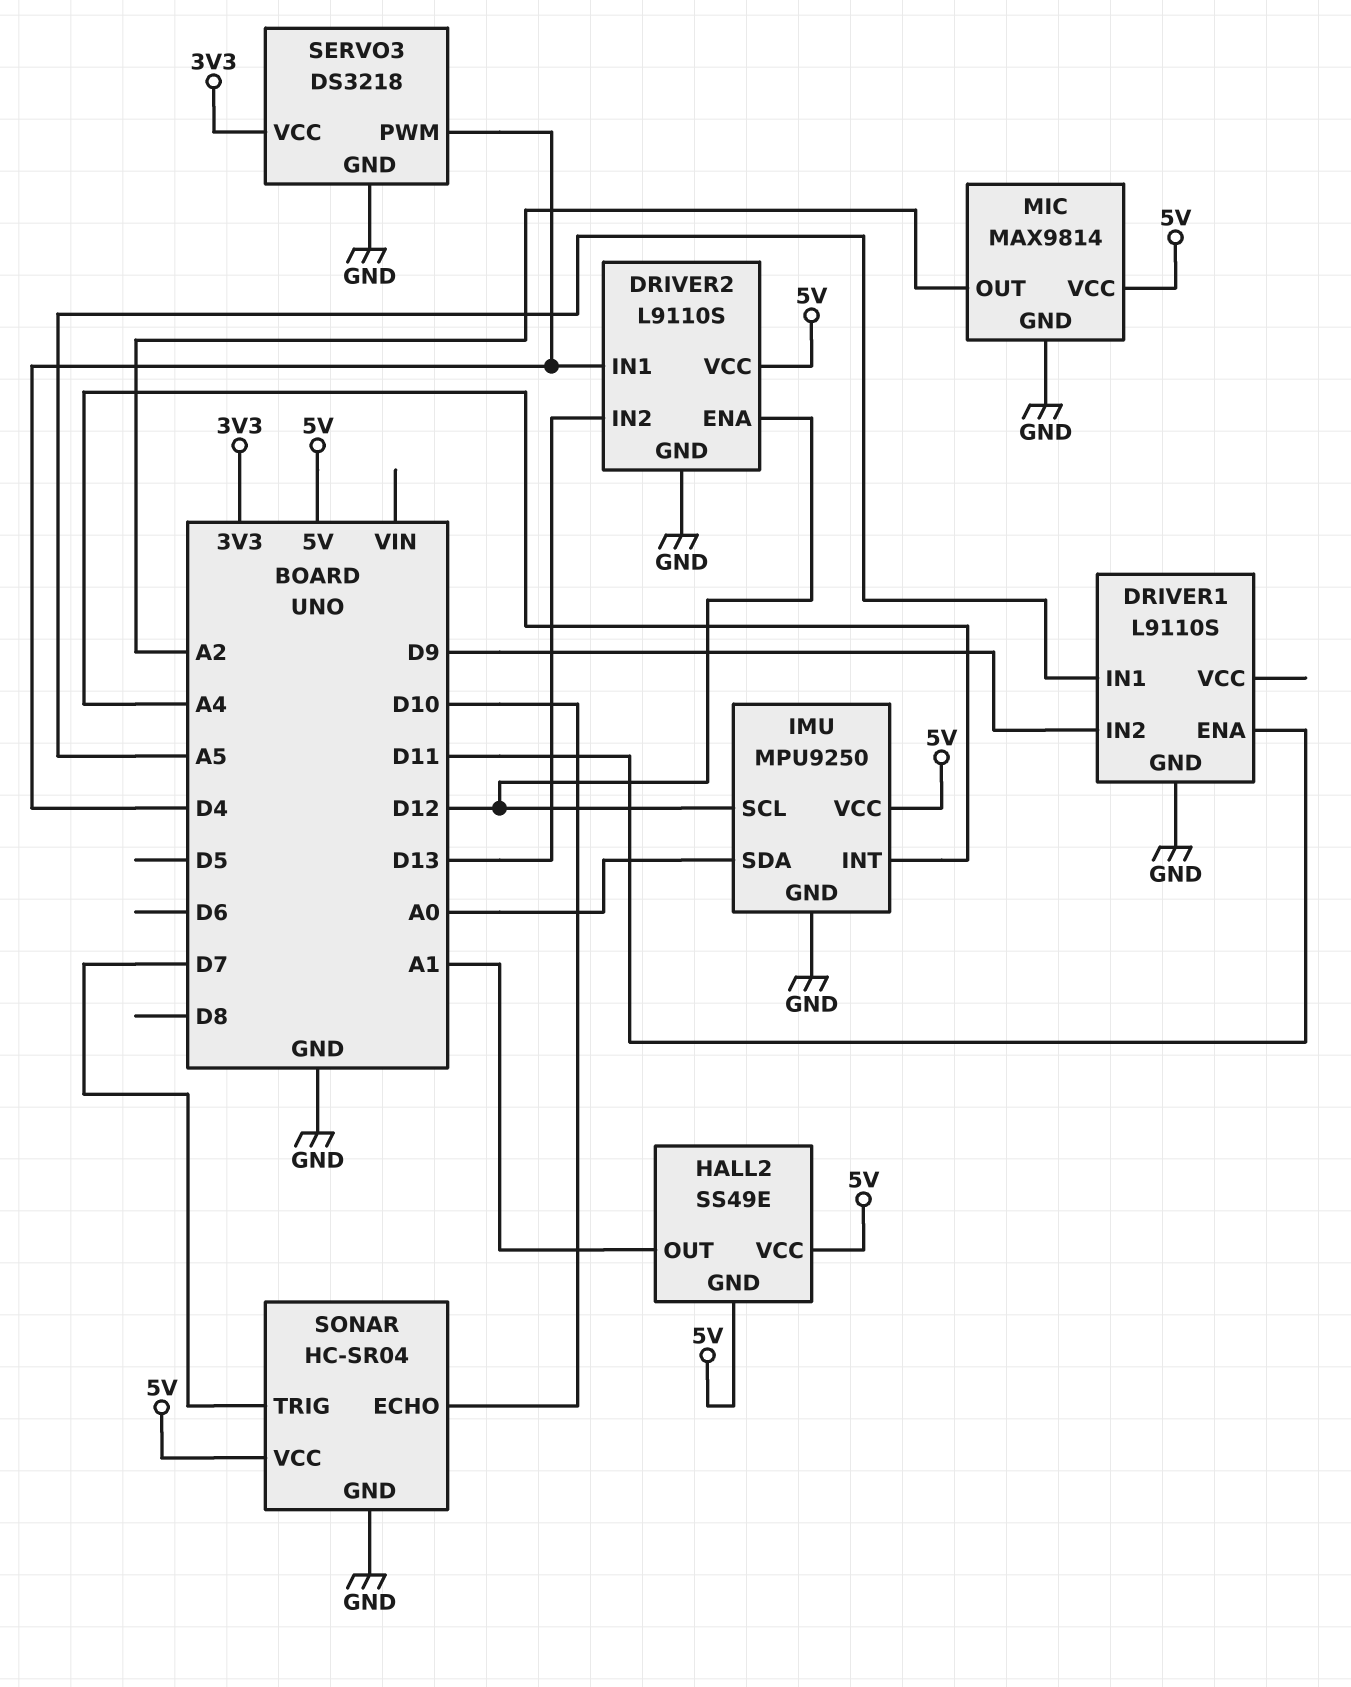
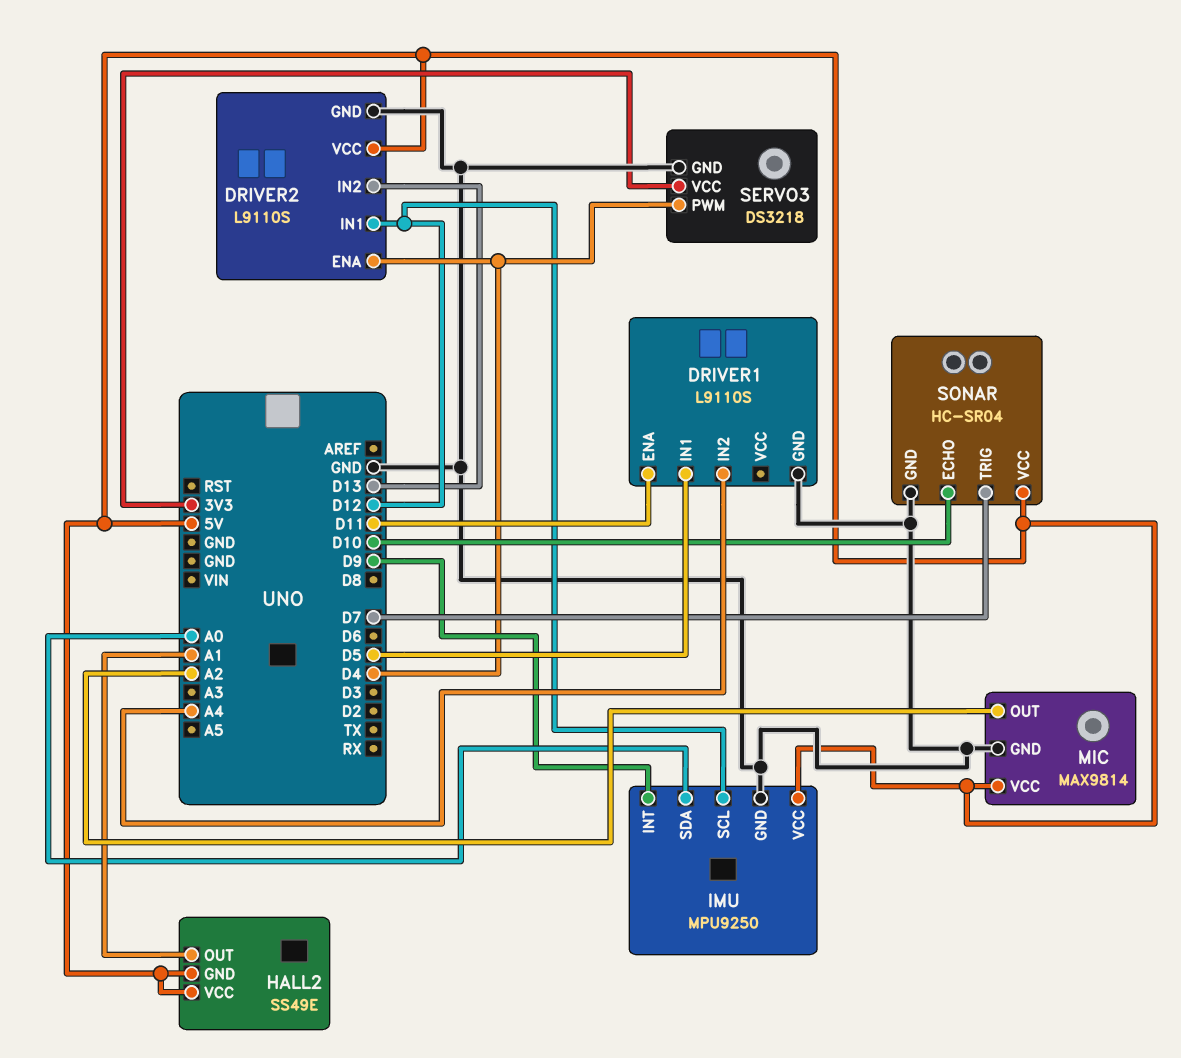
DRIVER1 pin IN1: A5 -> D5
DRIVER1 pin IN2: D9 -> A4
DRIVER2 pin ENA: D12 -> D4
DRIVER2 pin IN1: D4 -> D12
IMU pin INT: A4 -> D9

